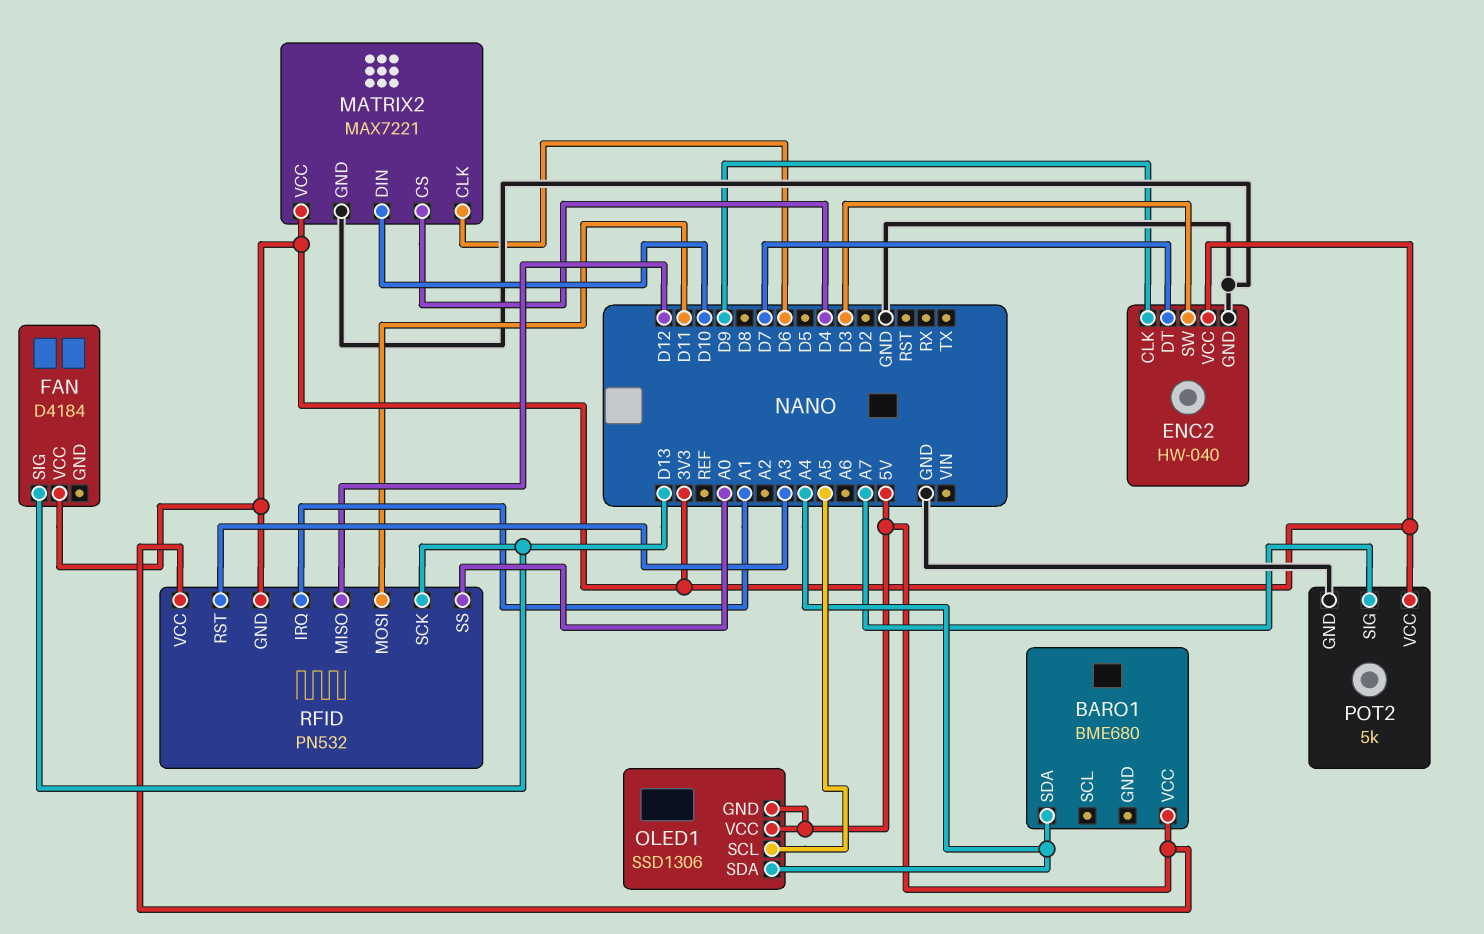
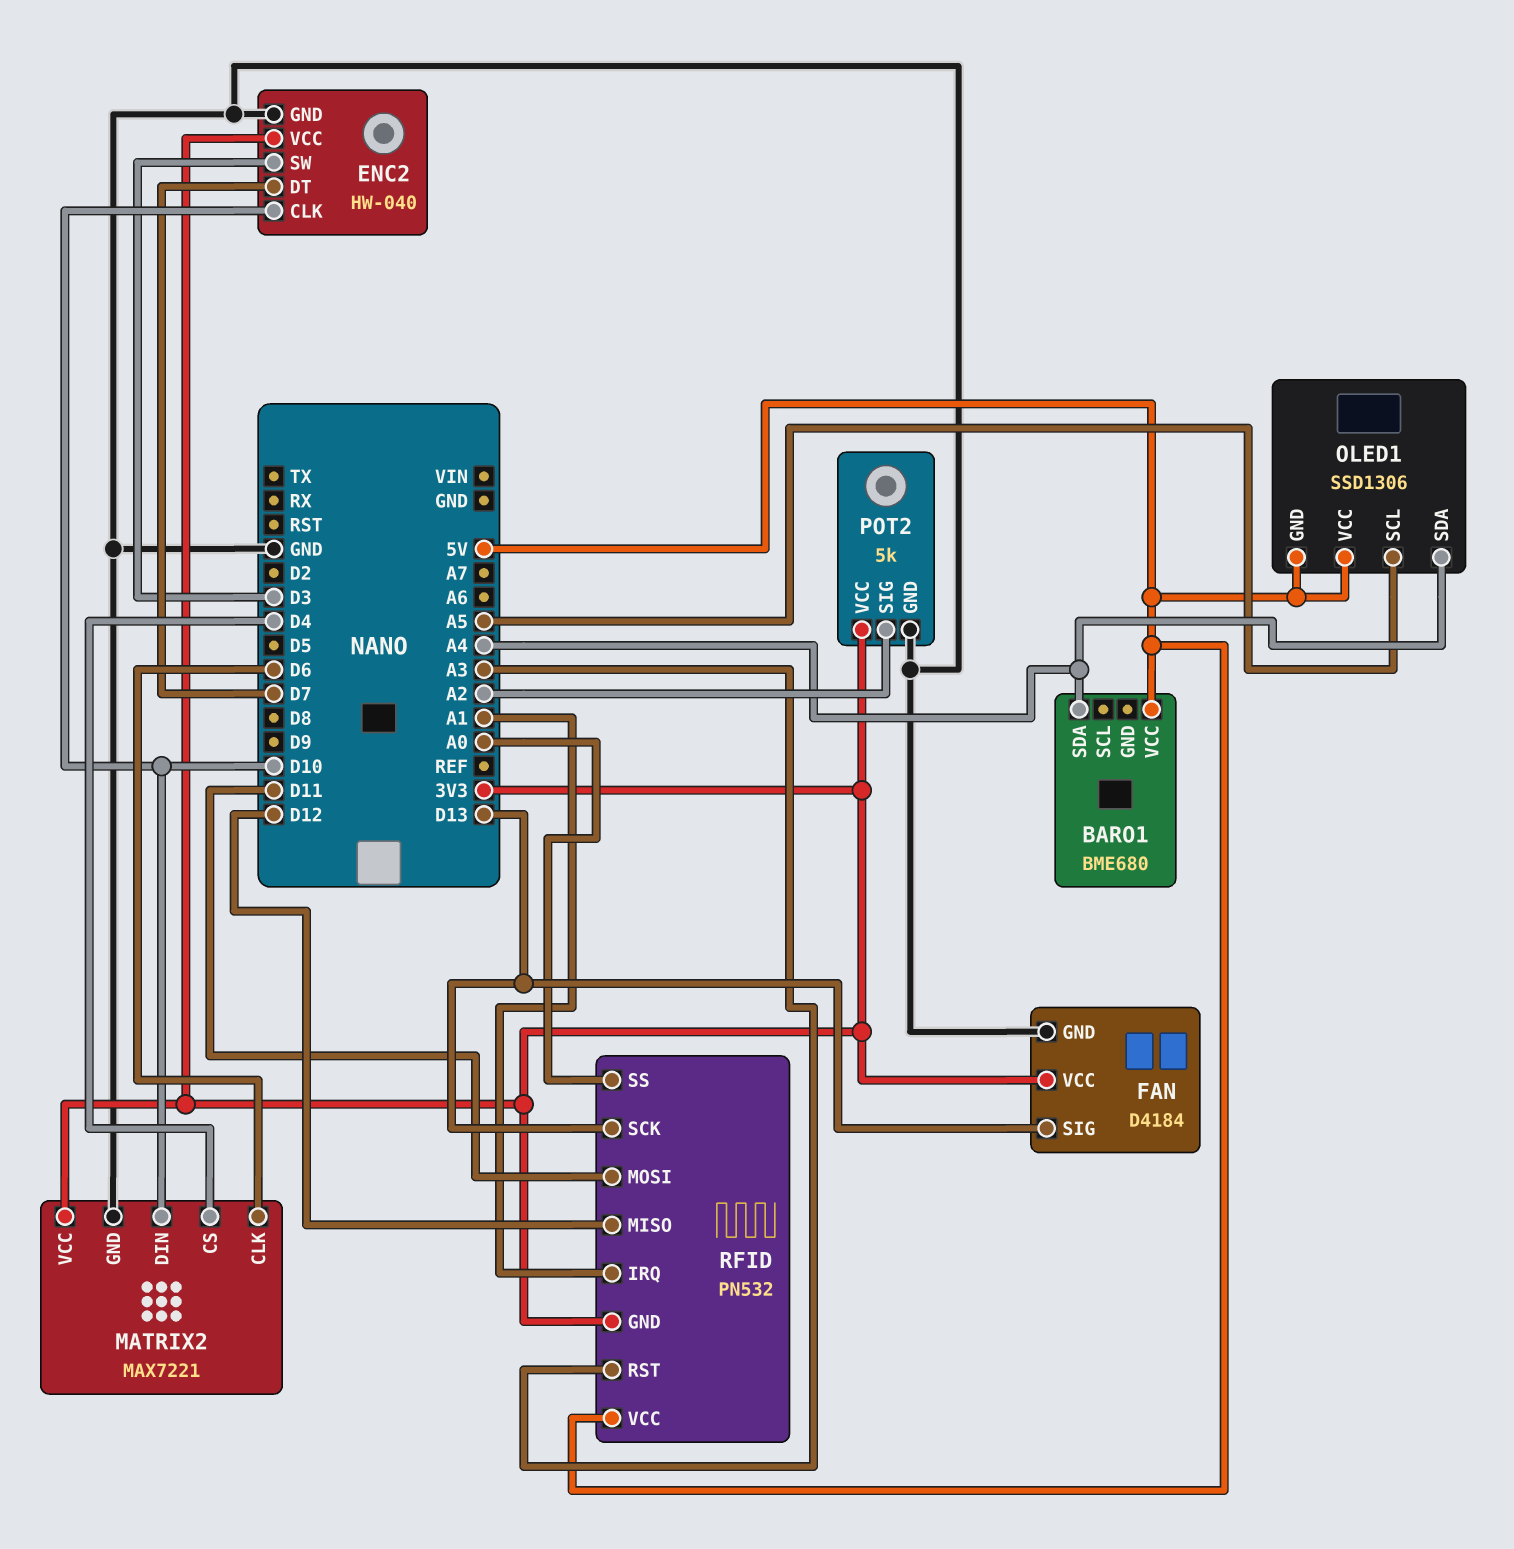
ENC2 pin CLK: D9 -> D10
FAN pin GND: none -> GND
POT2 pin SIG: A7 -> A2

